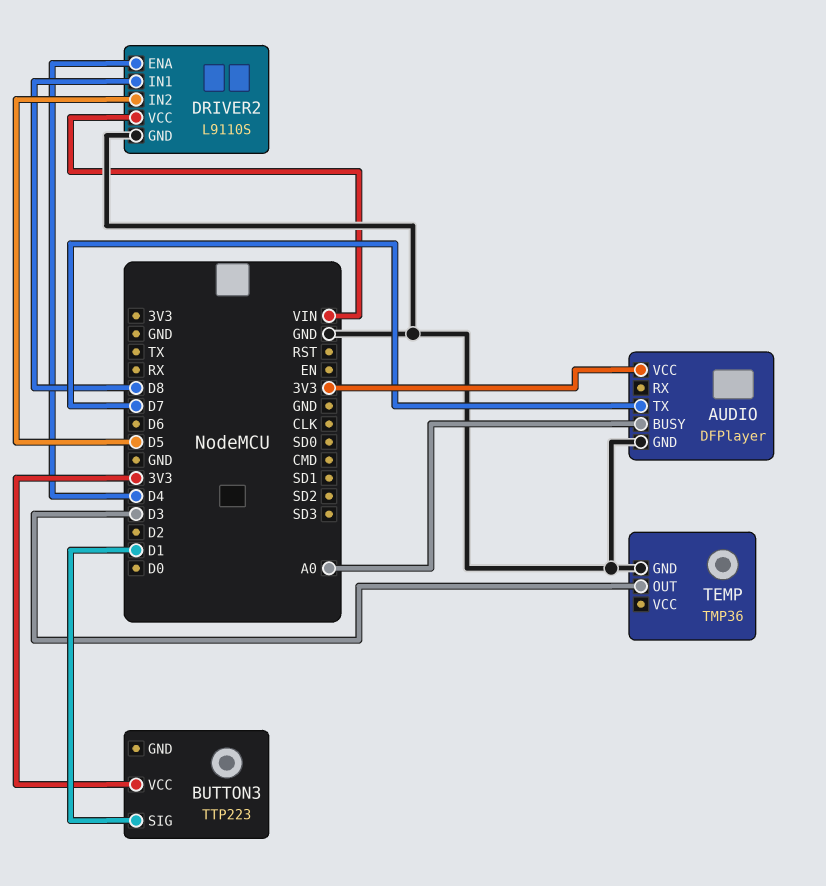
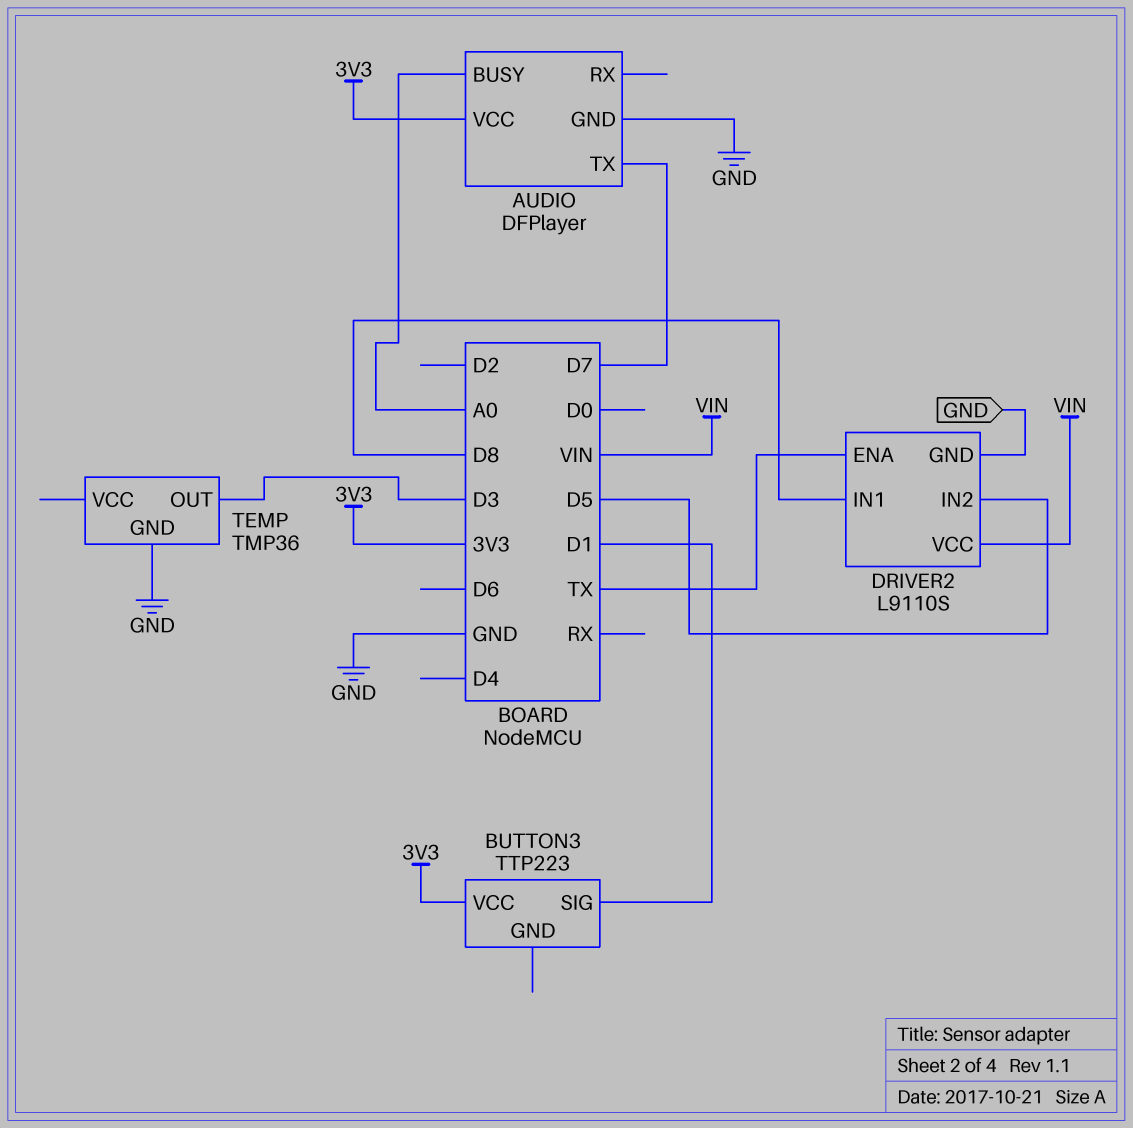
DRIVER2 pin ENA: D4 -> TX

